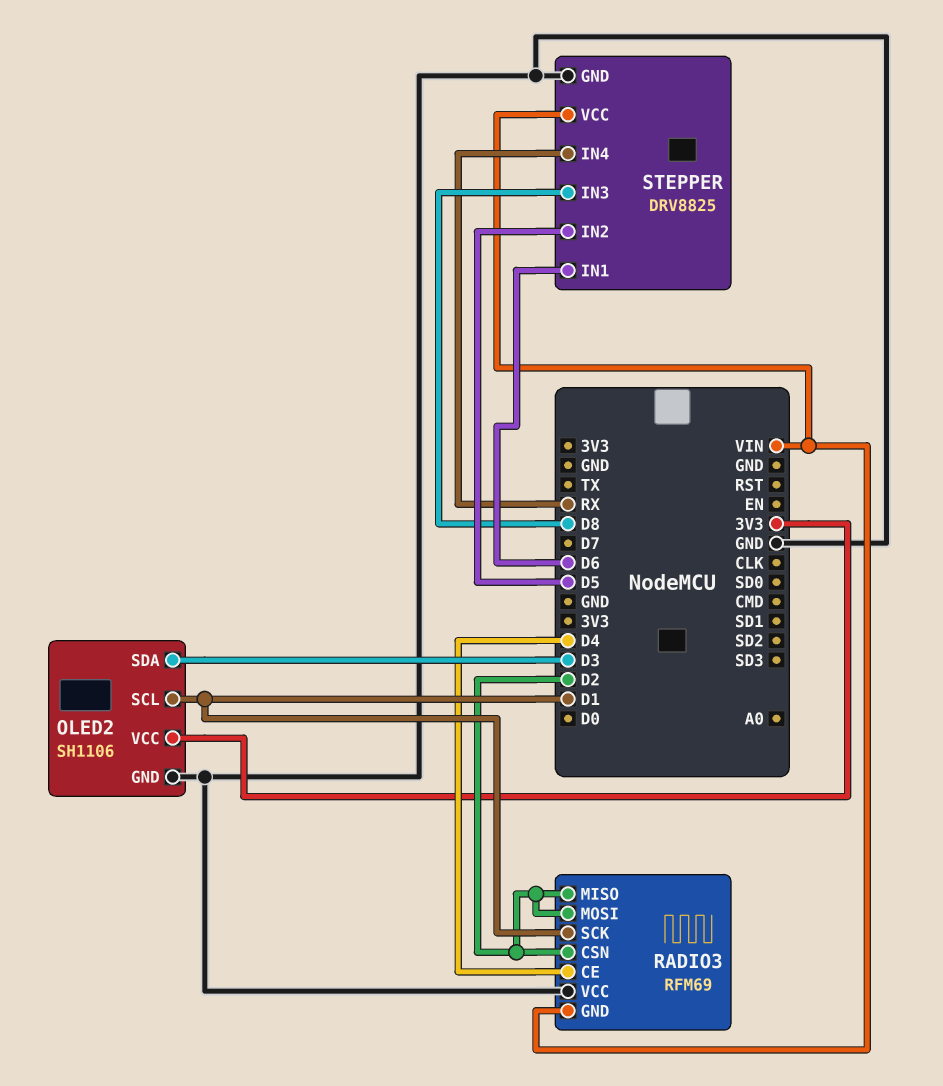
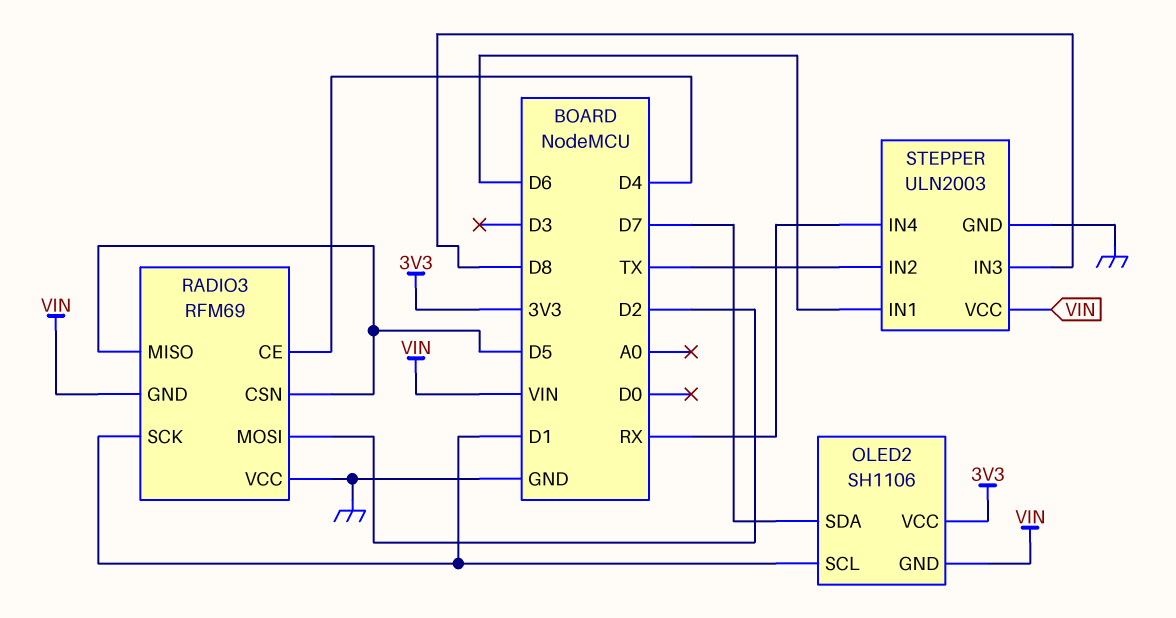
OLED2 pin GND: GND -> VIN
OLED2 pin SDA: D3 -> D7
RADIO3 pin CSN: D2 -> D5
RADIO3 pin MISO: D2 -> D5
STEPPER: DRV8825 -> ULN2003
STEPPER pin IN2: D5 -> TX

